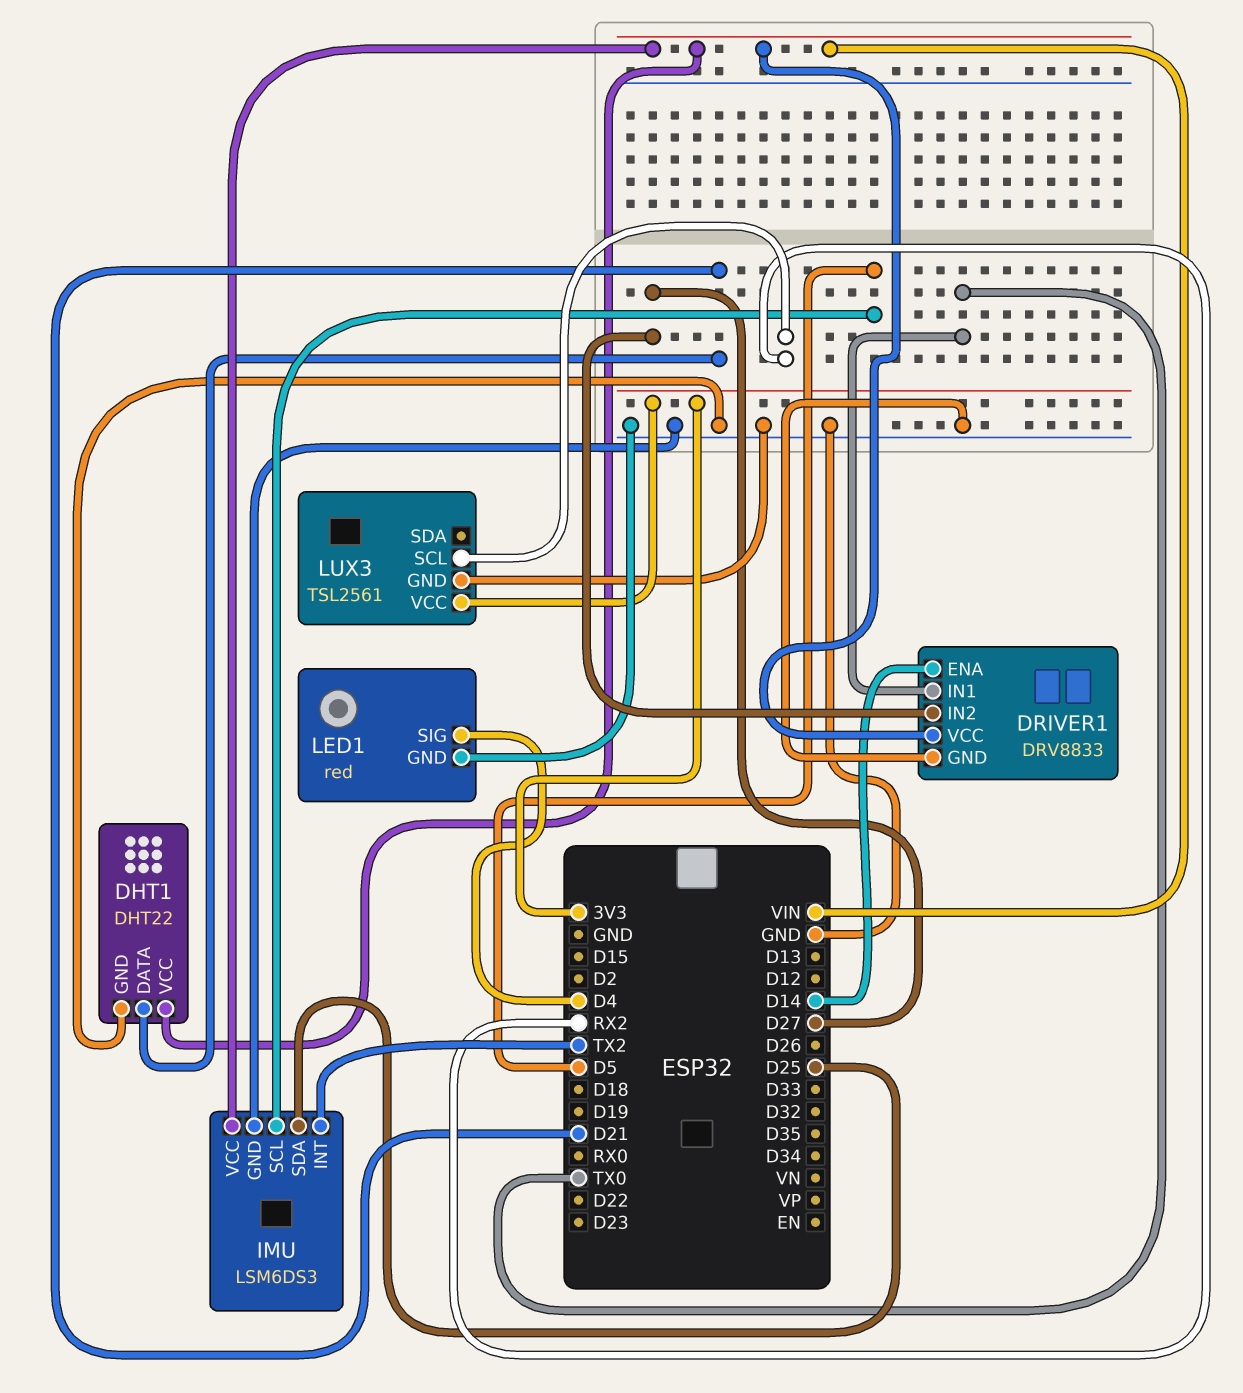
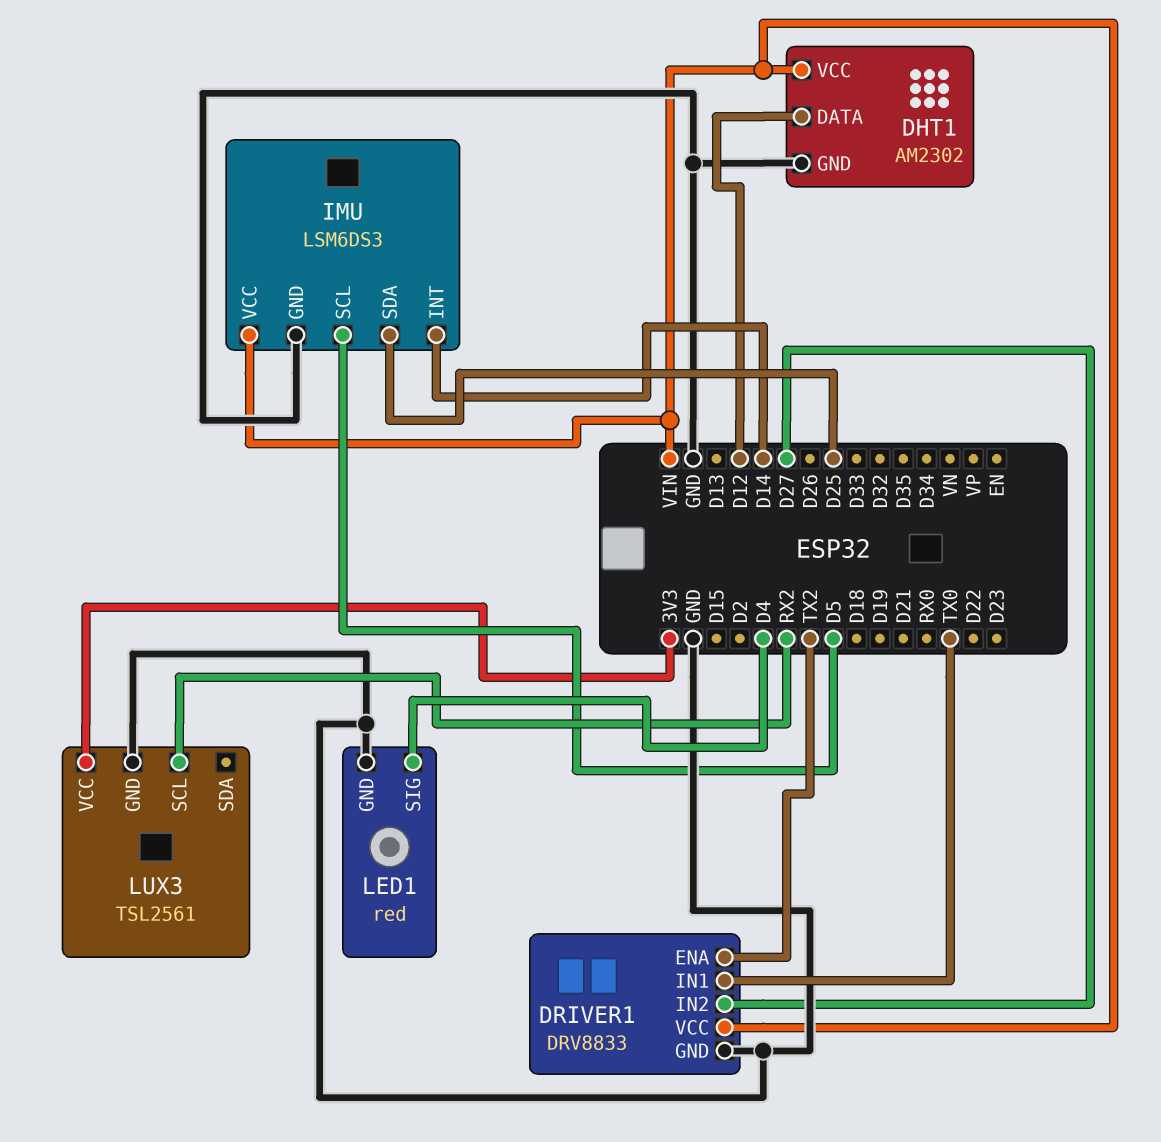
DHT1: DHT22 -> AM2302
DHT1 pin DATA: D21 -> D12
DRIVER1 pin ENA: D14 -> TX2
IMU pin INT: TX2 -> D14

